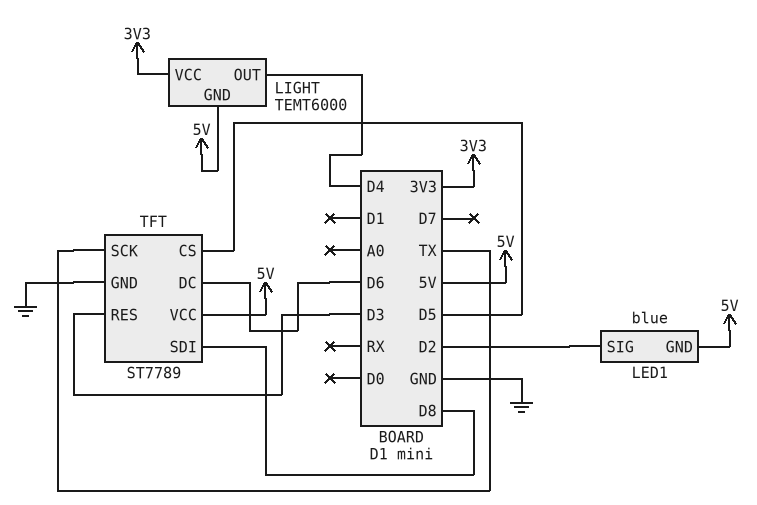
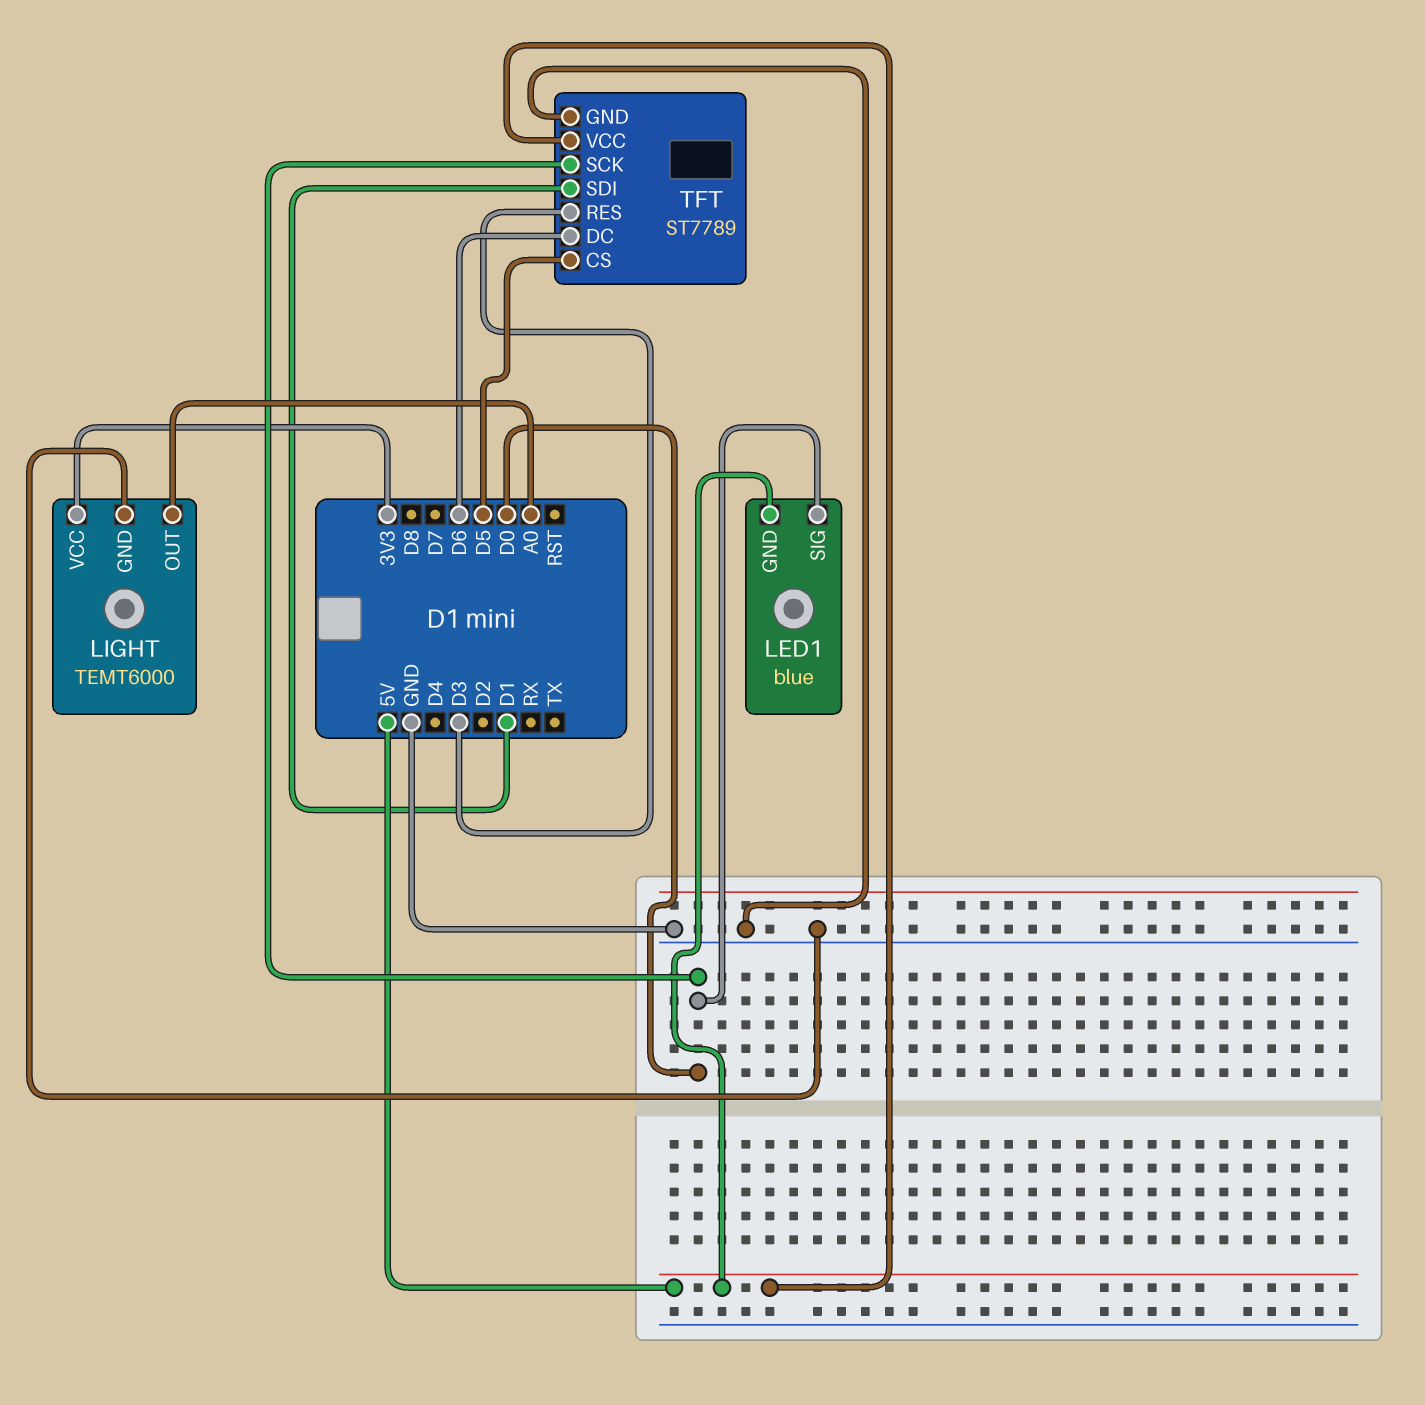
LED1 pin SIG: D2 -> D0
LIGHT pin GND: 5V -> GND
LIGHT pin OUT: D4 -> A0
TFT pin SCK: TX -> D0
TFT pin SDI: D8 -> D1

